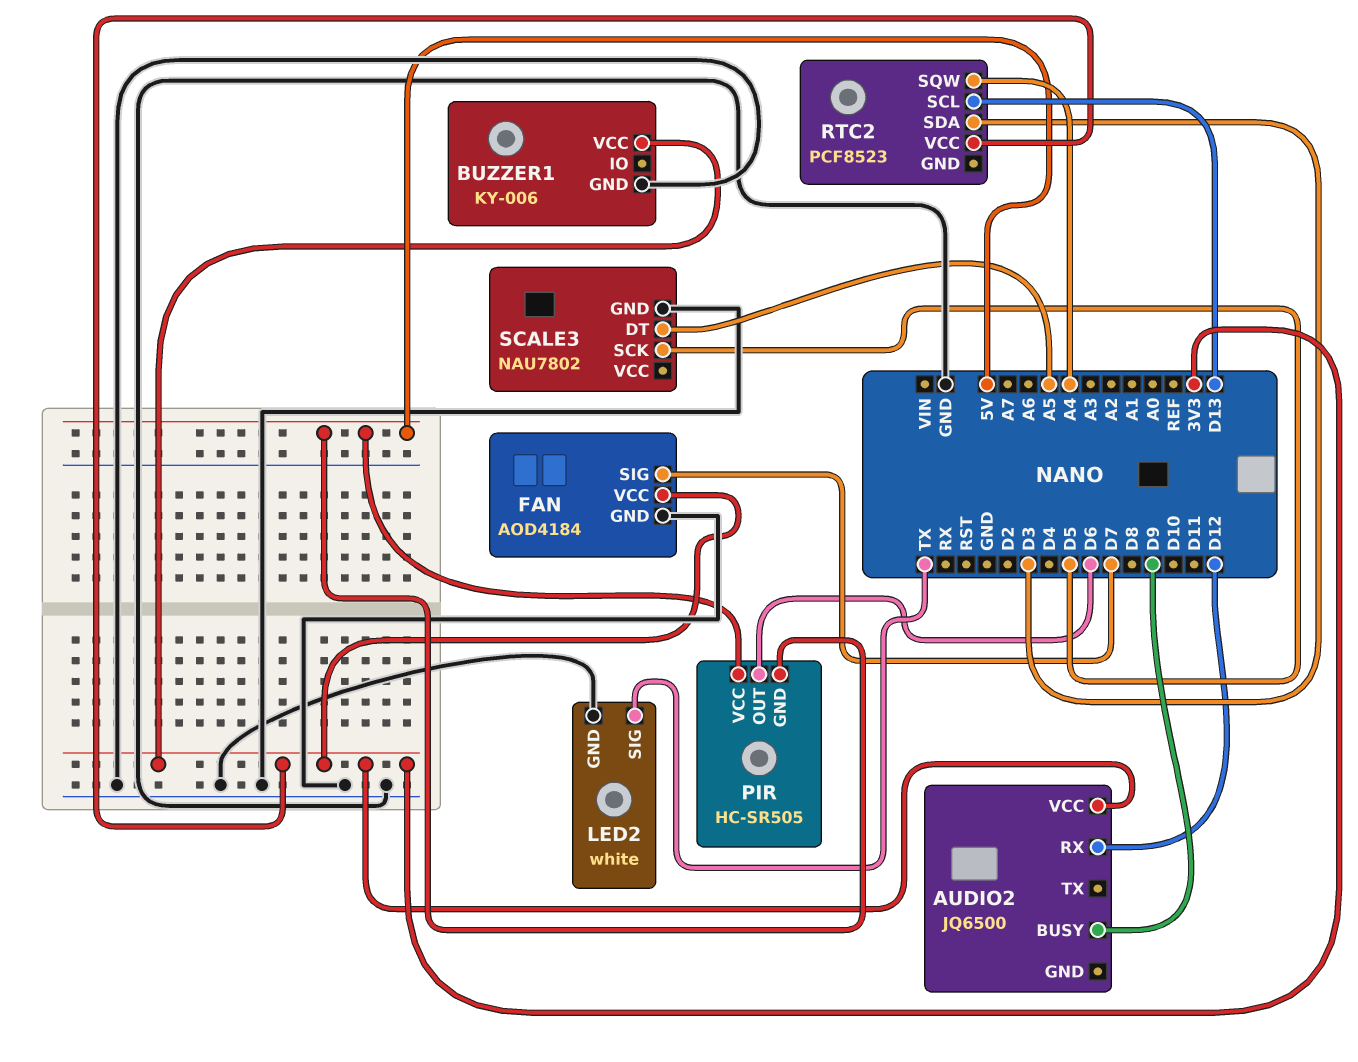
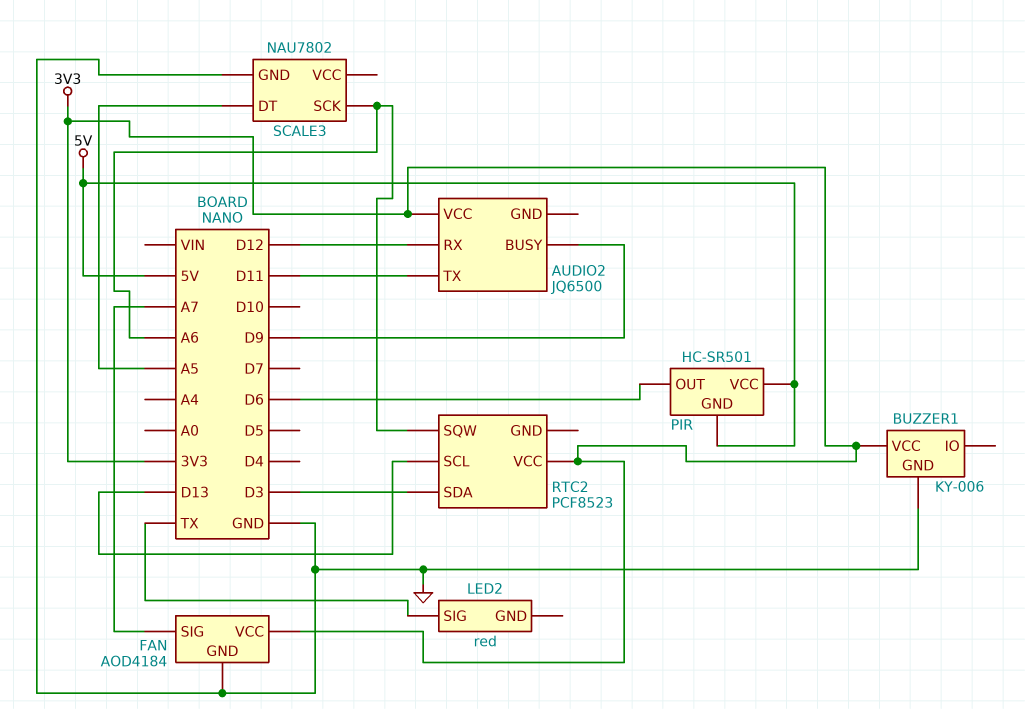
AUDIO2 pin TX: none -> D11
FAN pin SIG: D7 -> A7
LED2: white -> red
LED2 pin GND: GND -> none
PIR: HC-SR505 -> HC-SR501
RTC2 pin SQW: A4 -> A6
SCALE3 pin SCK: D5 -> A6

